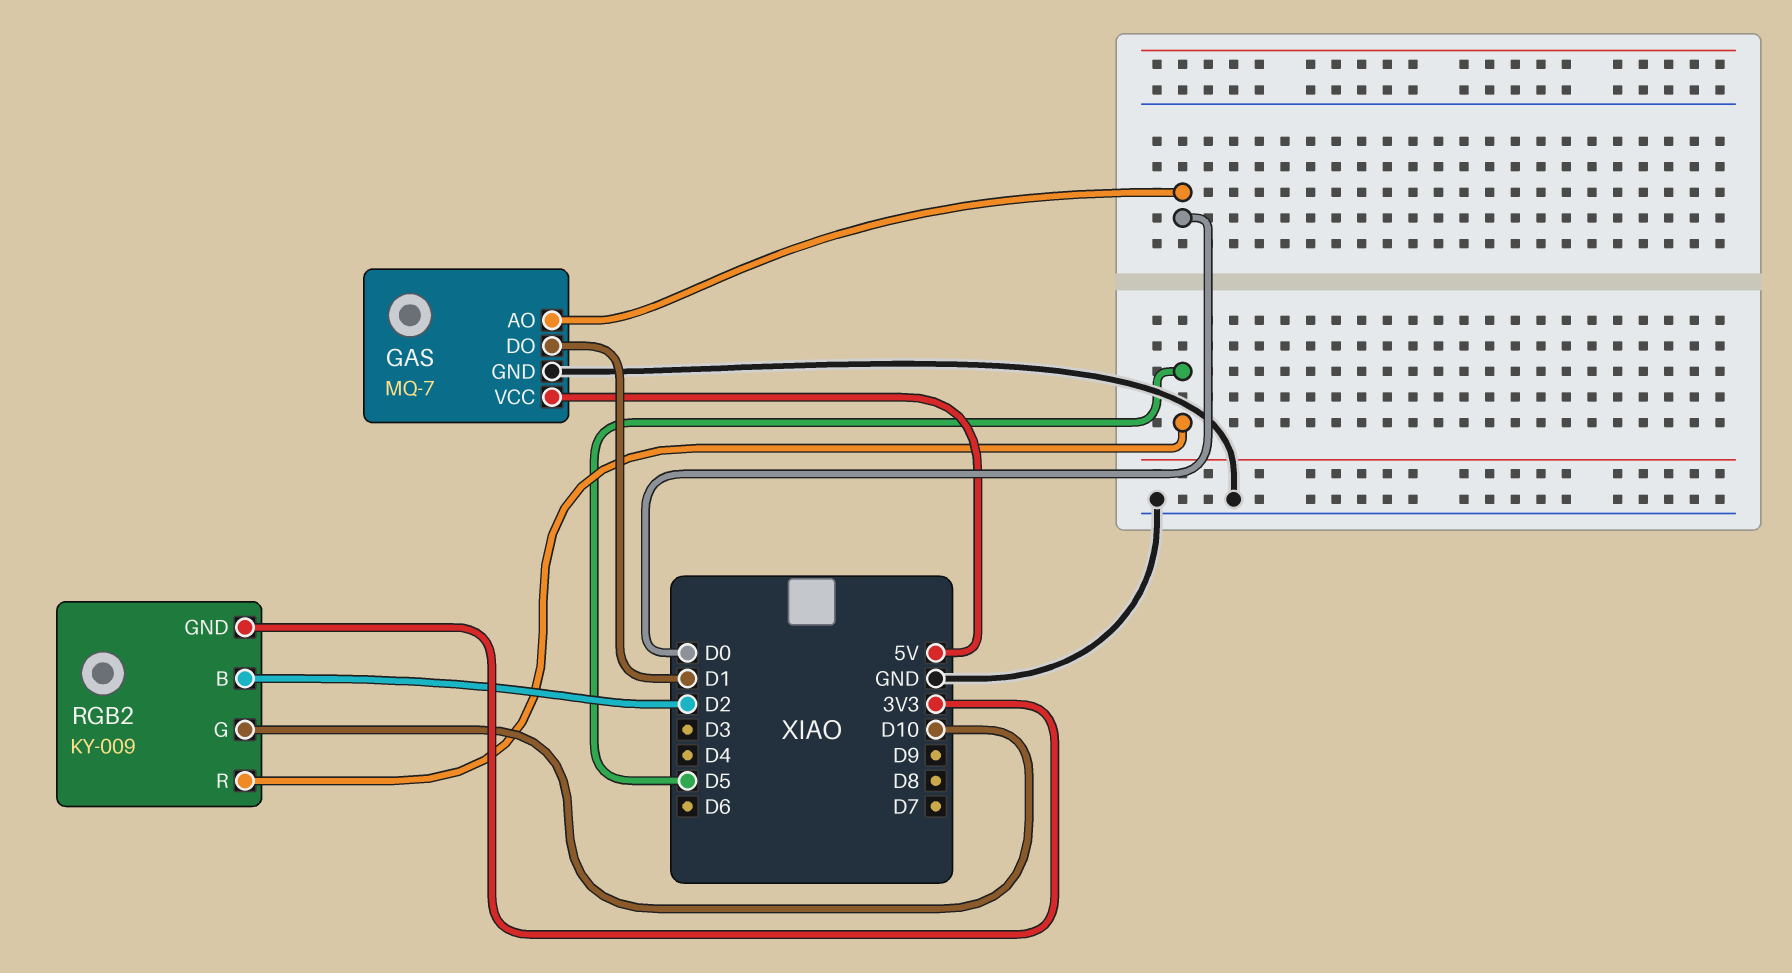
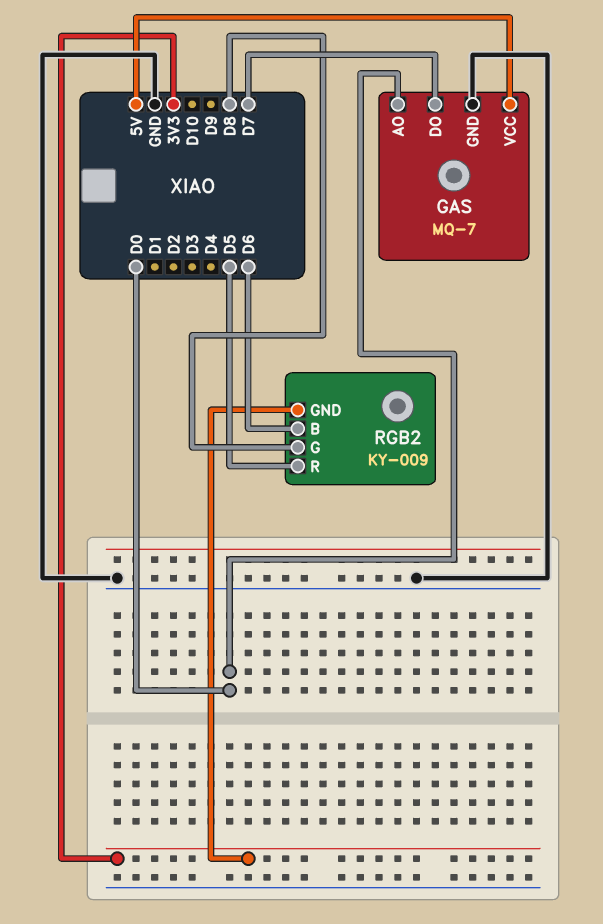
GAS pin DO: D1 -> D7
RGB2 pin B: D2 -> D6
RGB2 pin G: D10 -> D8

